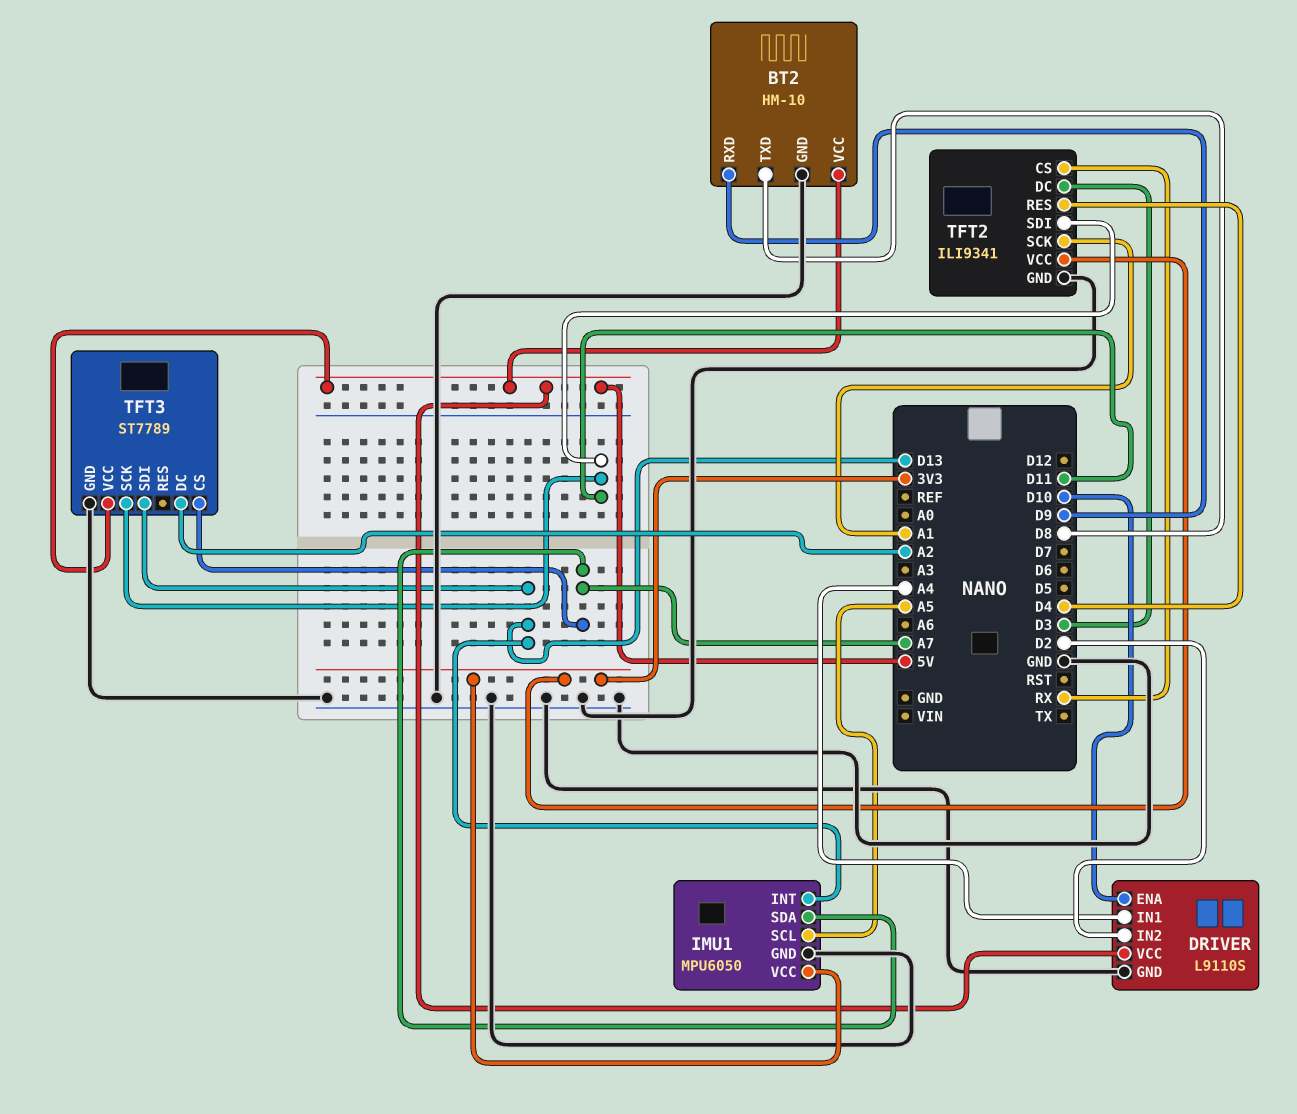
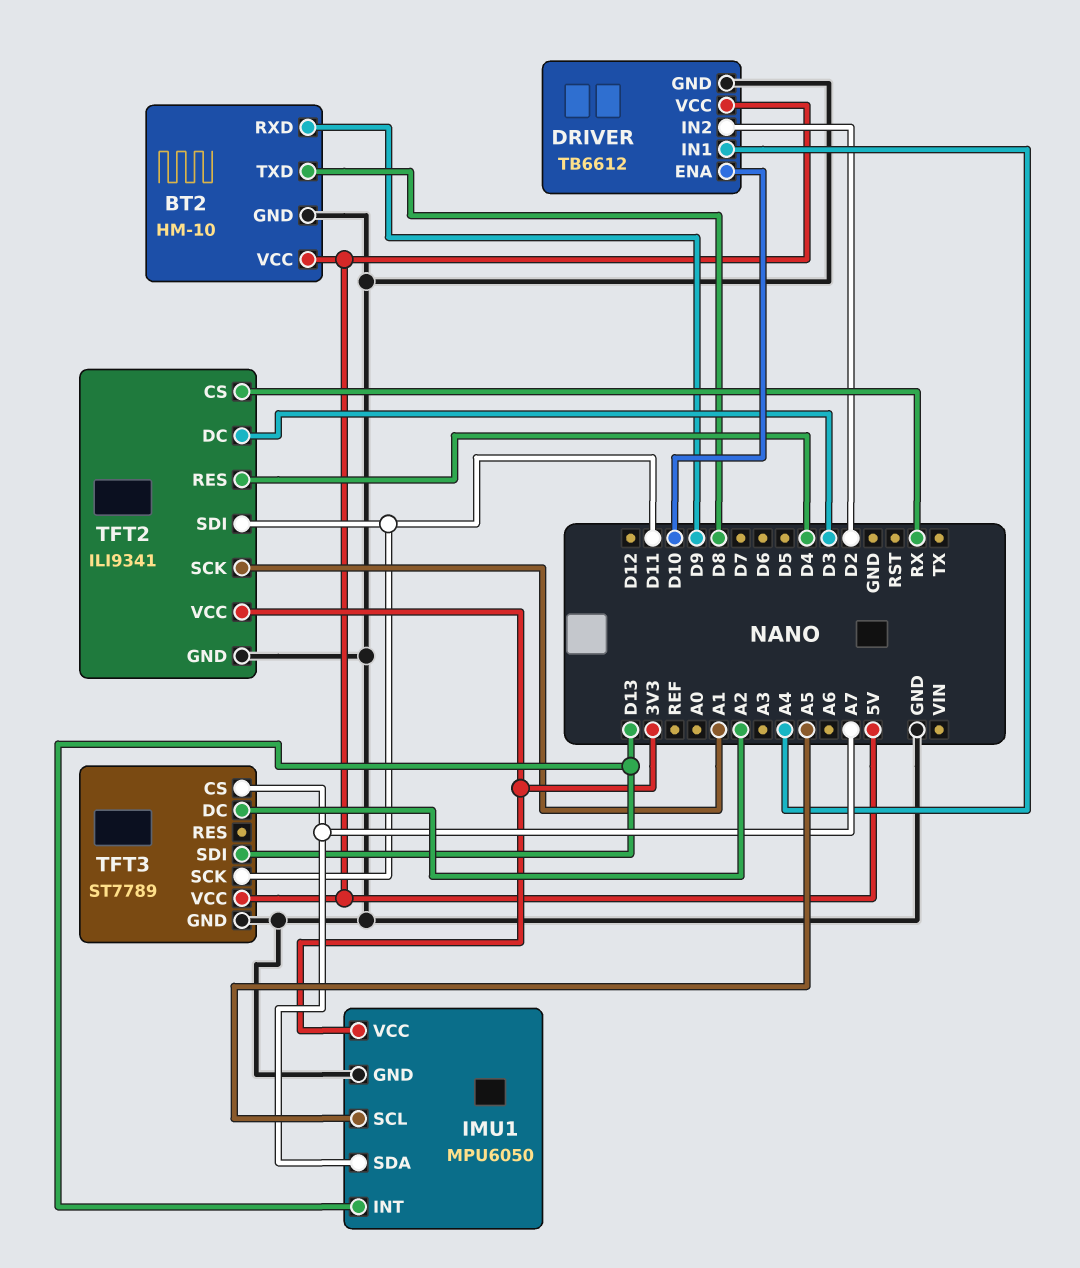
DRIVER: L9110S -> TB6612

